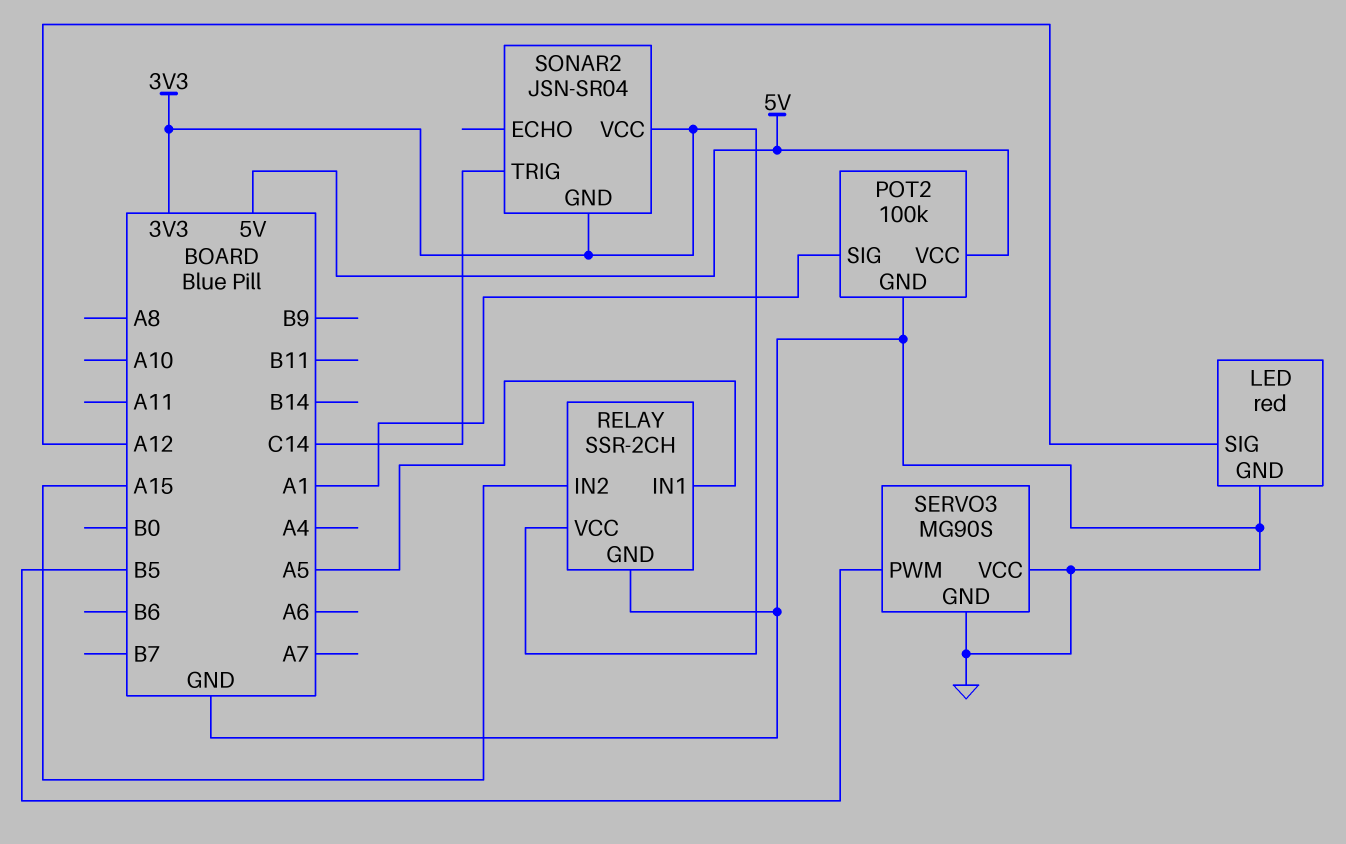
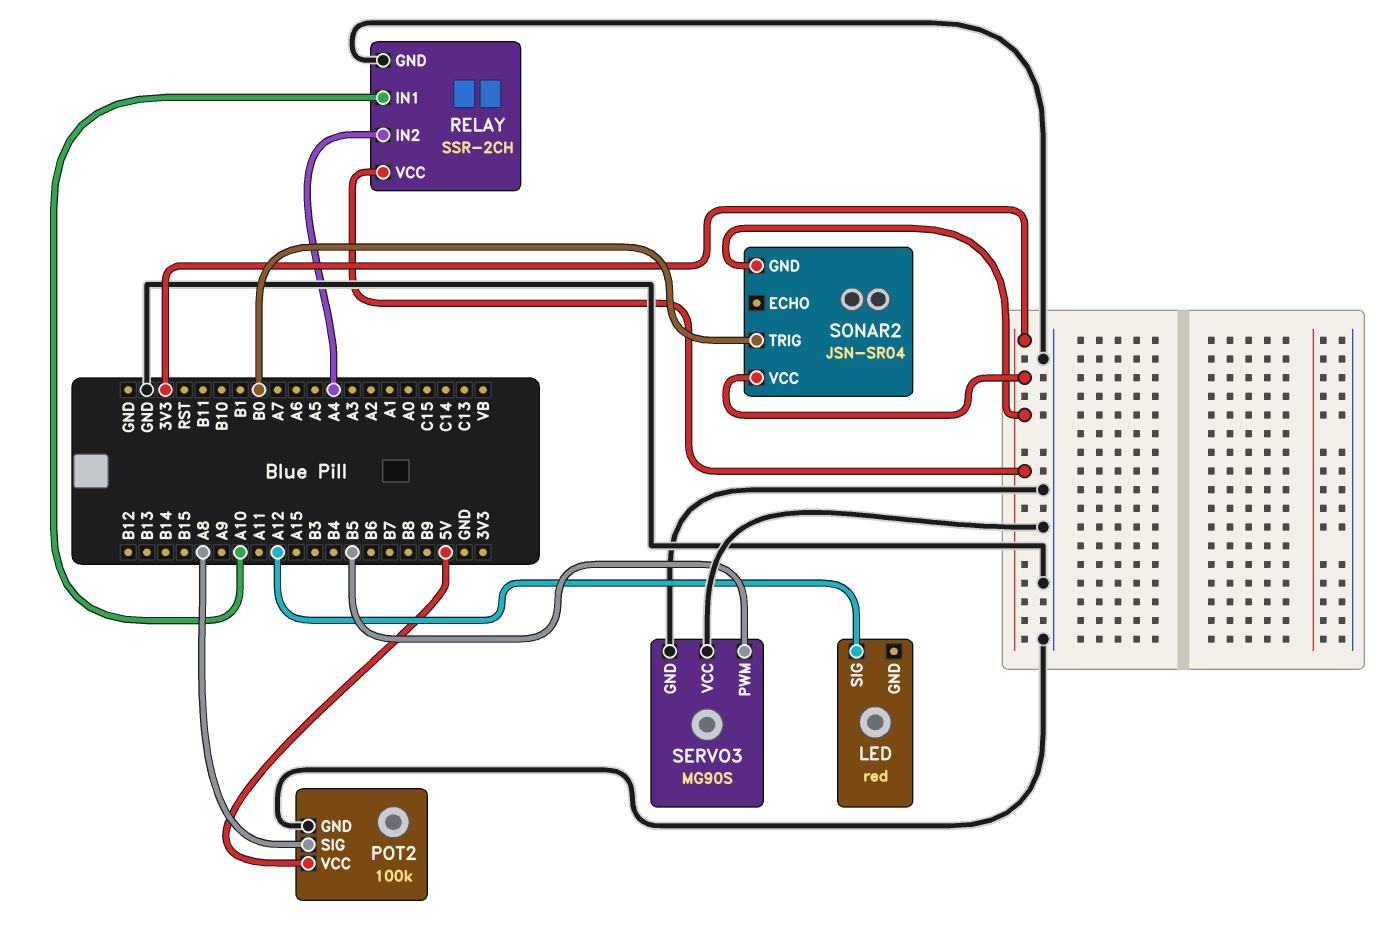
LED pin GND: GND -> none
POT2 pin SIG: A1 -> A8
RELAY pin IN1: A5 -> A10
RELAY pin IN2: A15 -> A4
SONAR2 pin TRIG: C14 -> B0

